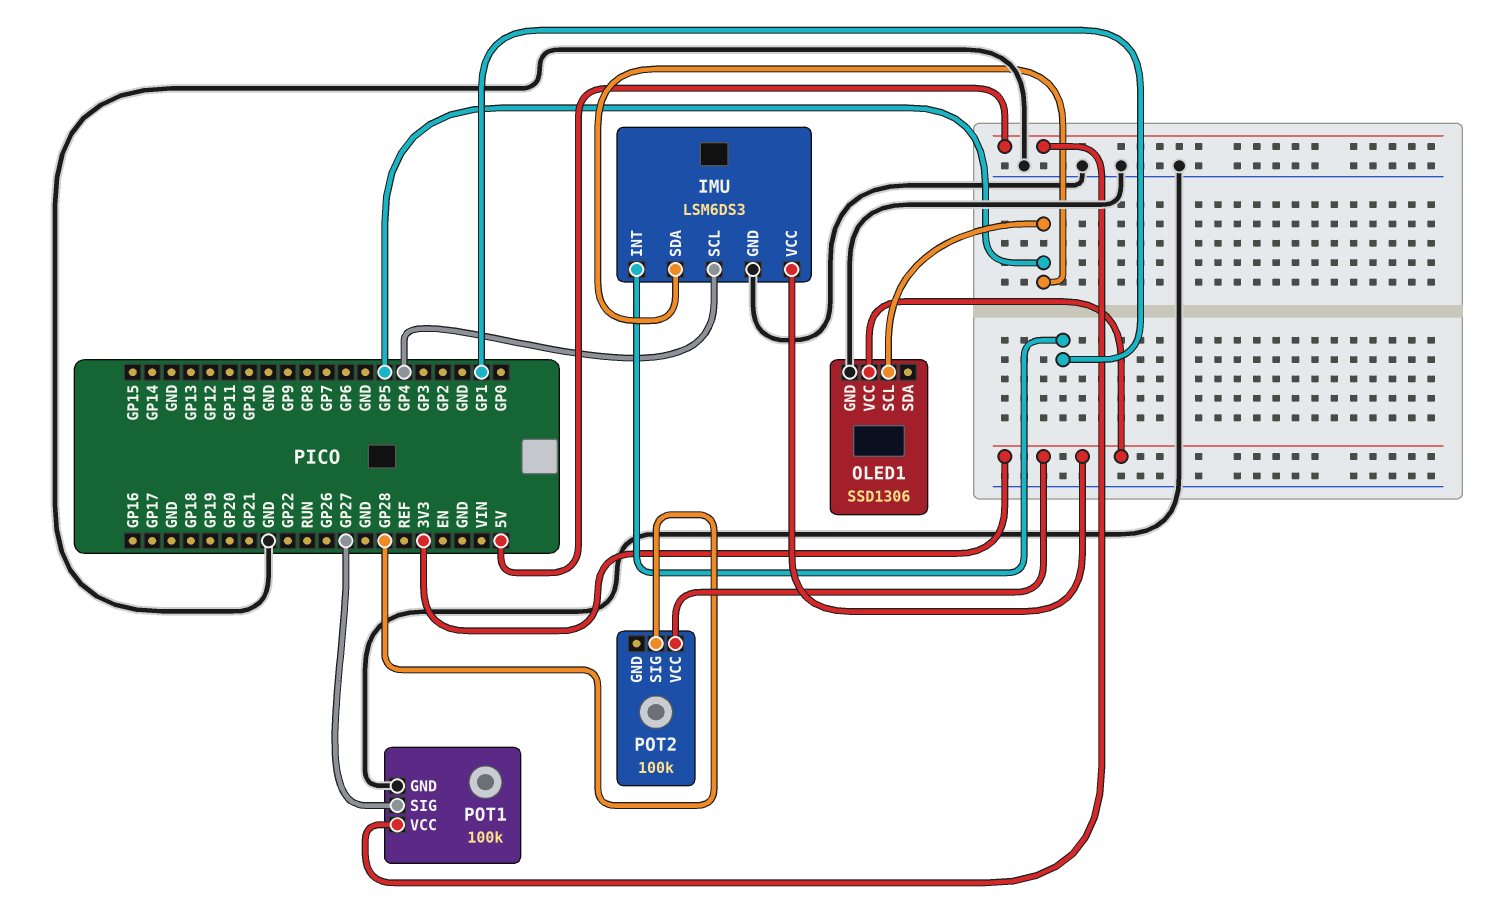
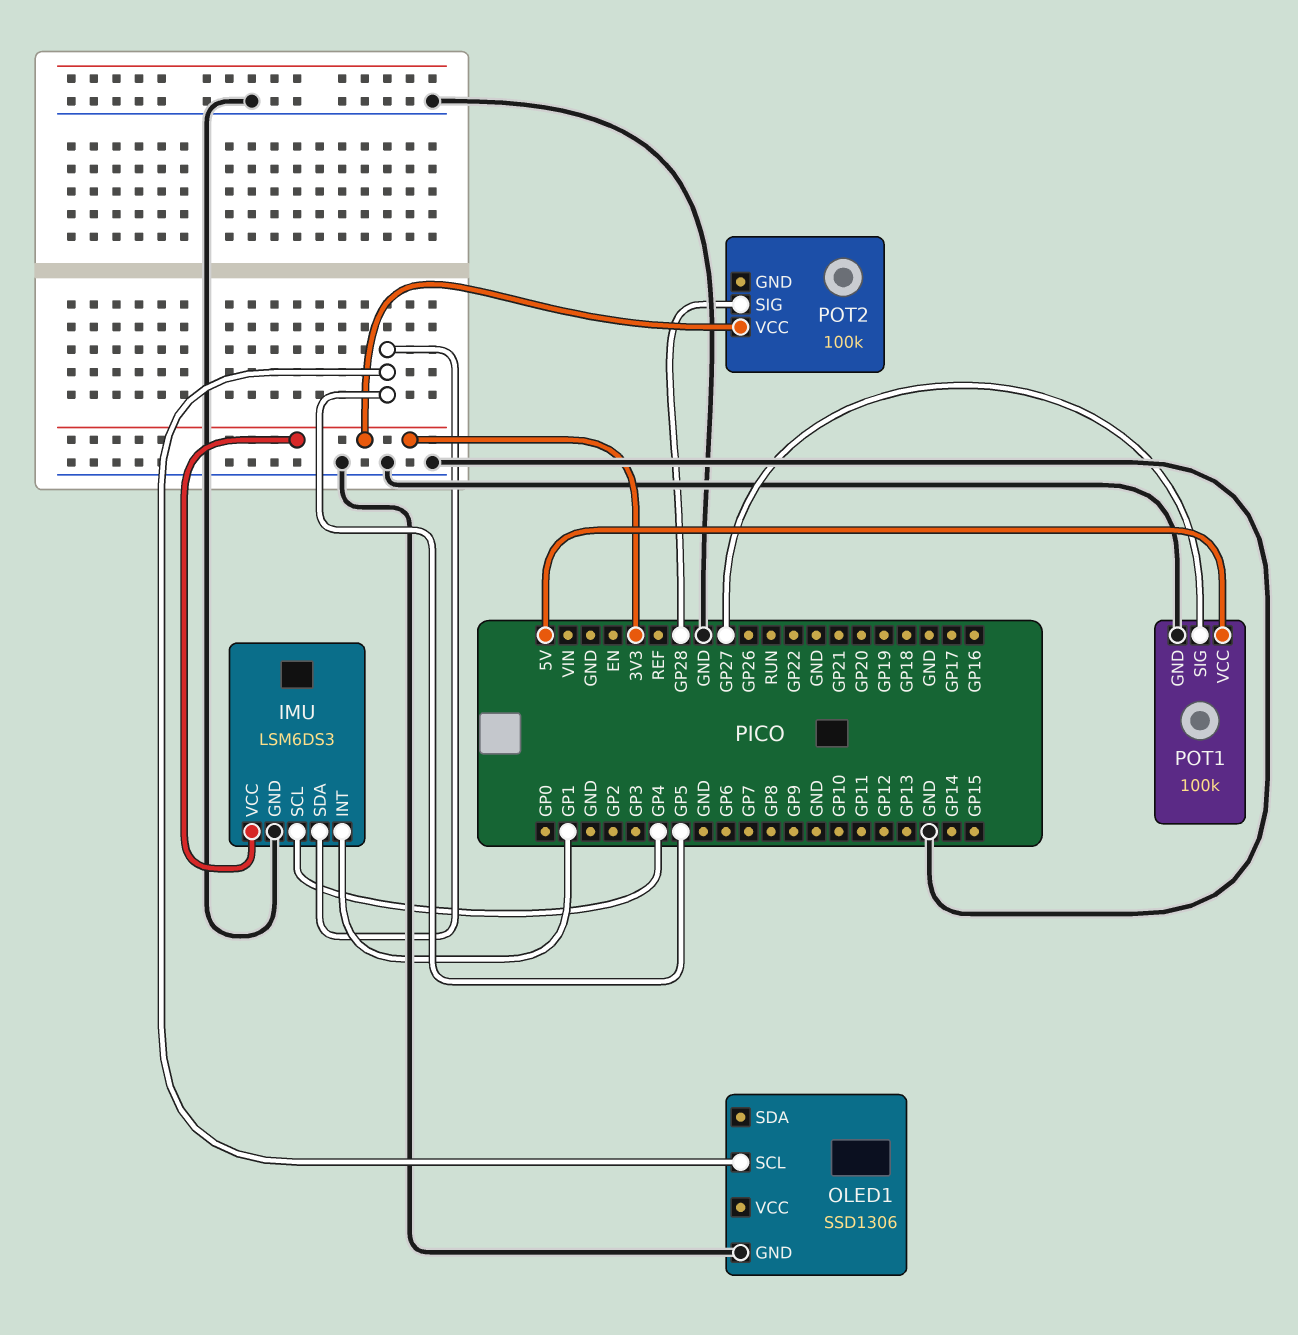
OLED1 pin VCC: 3V3 -> none

